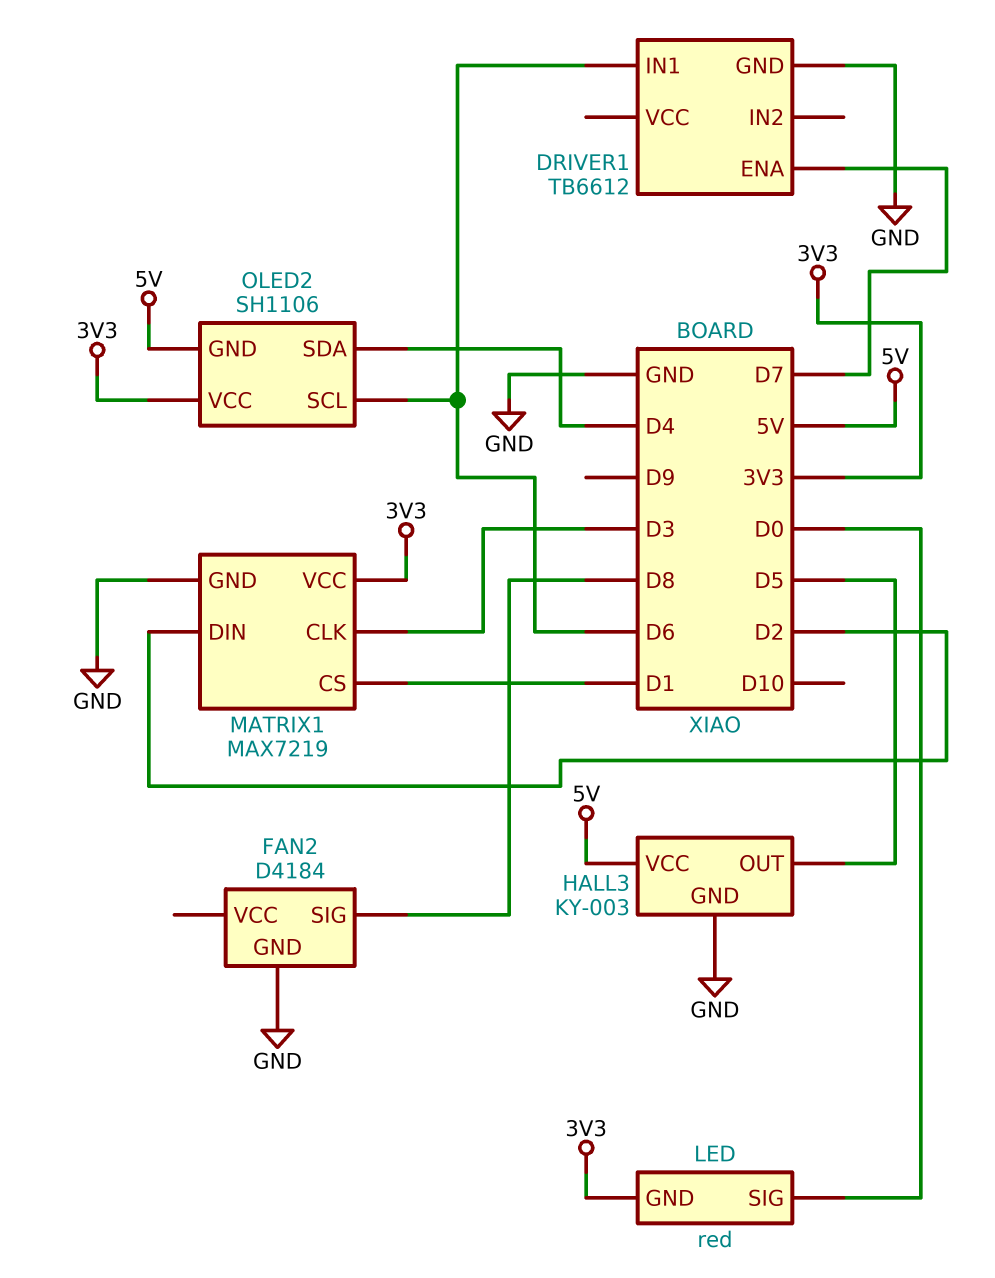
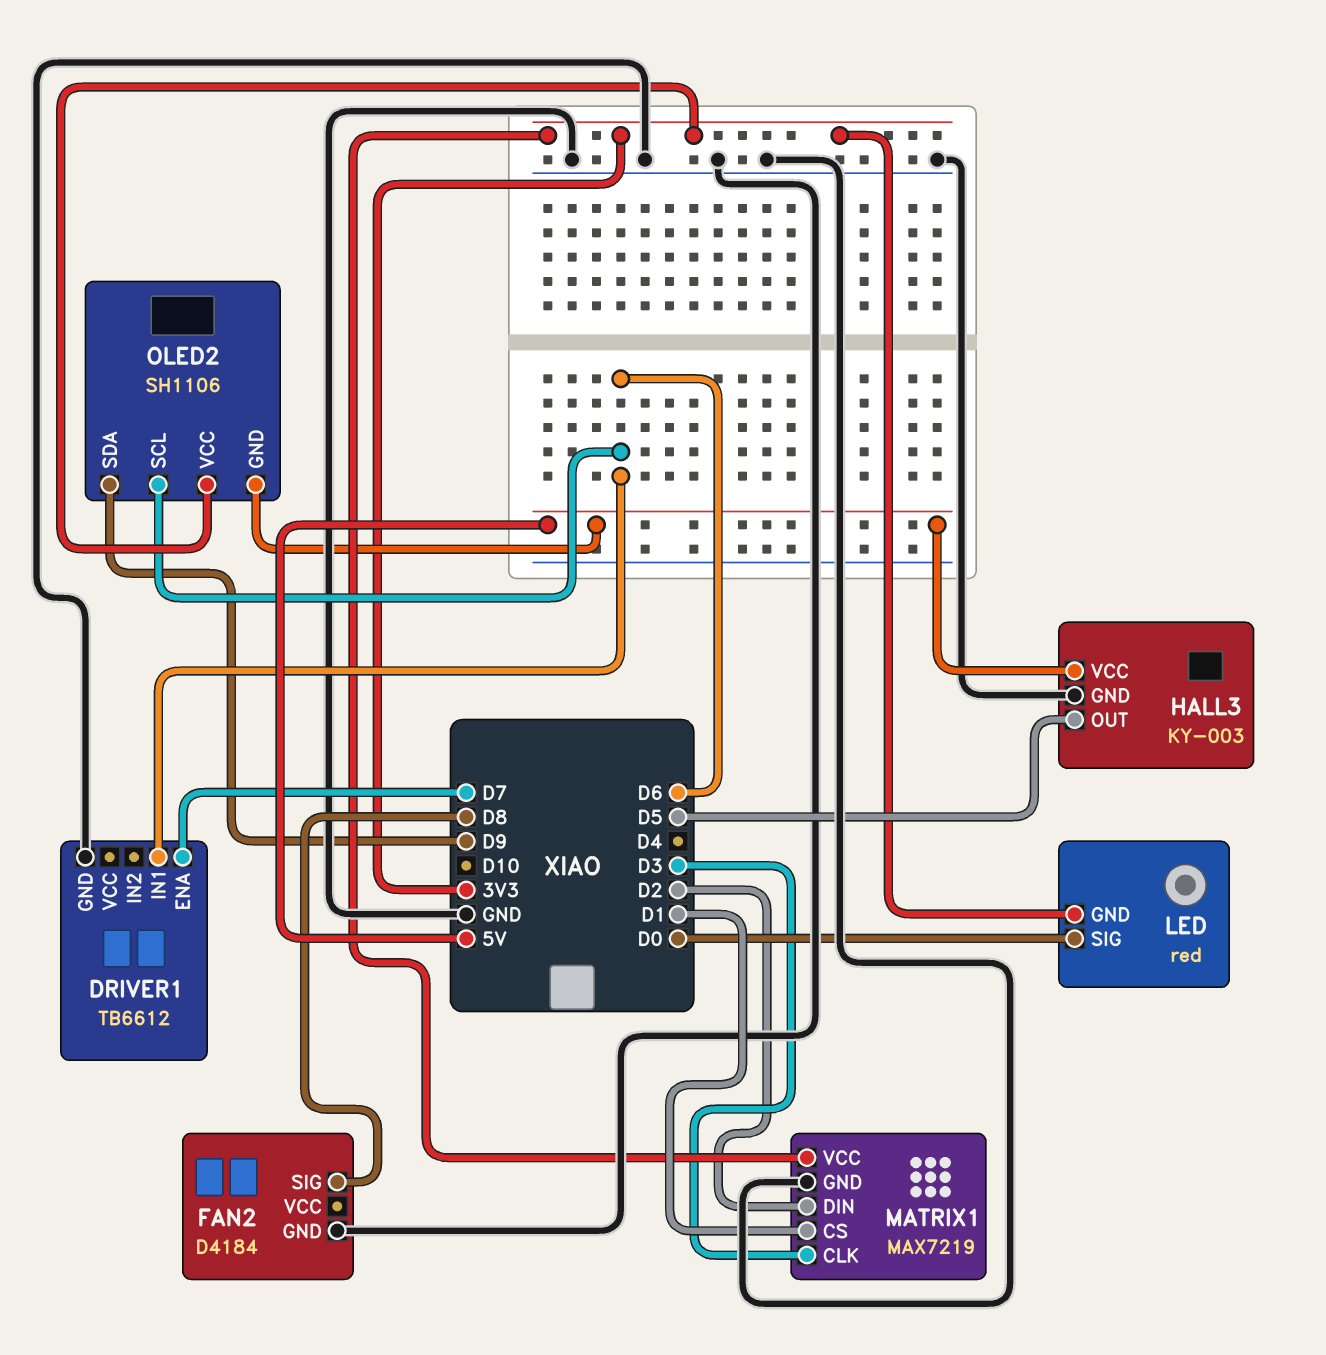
OLED2 pin SDA: D4 -> D9

